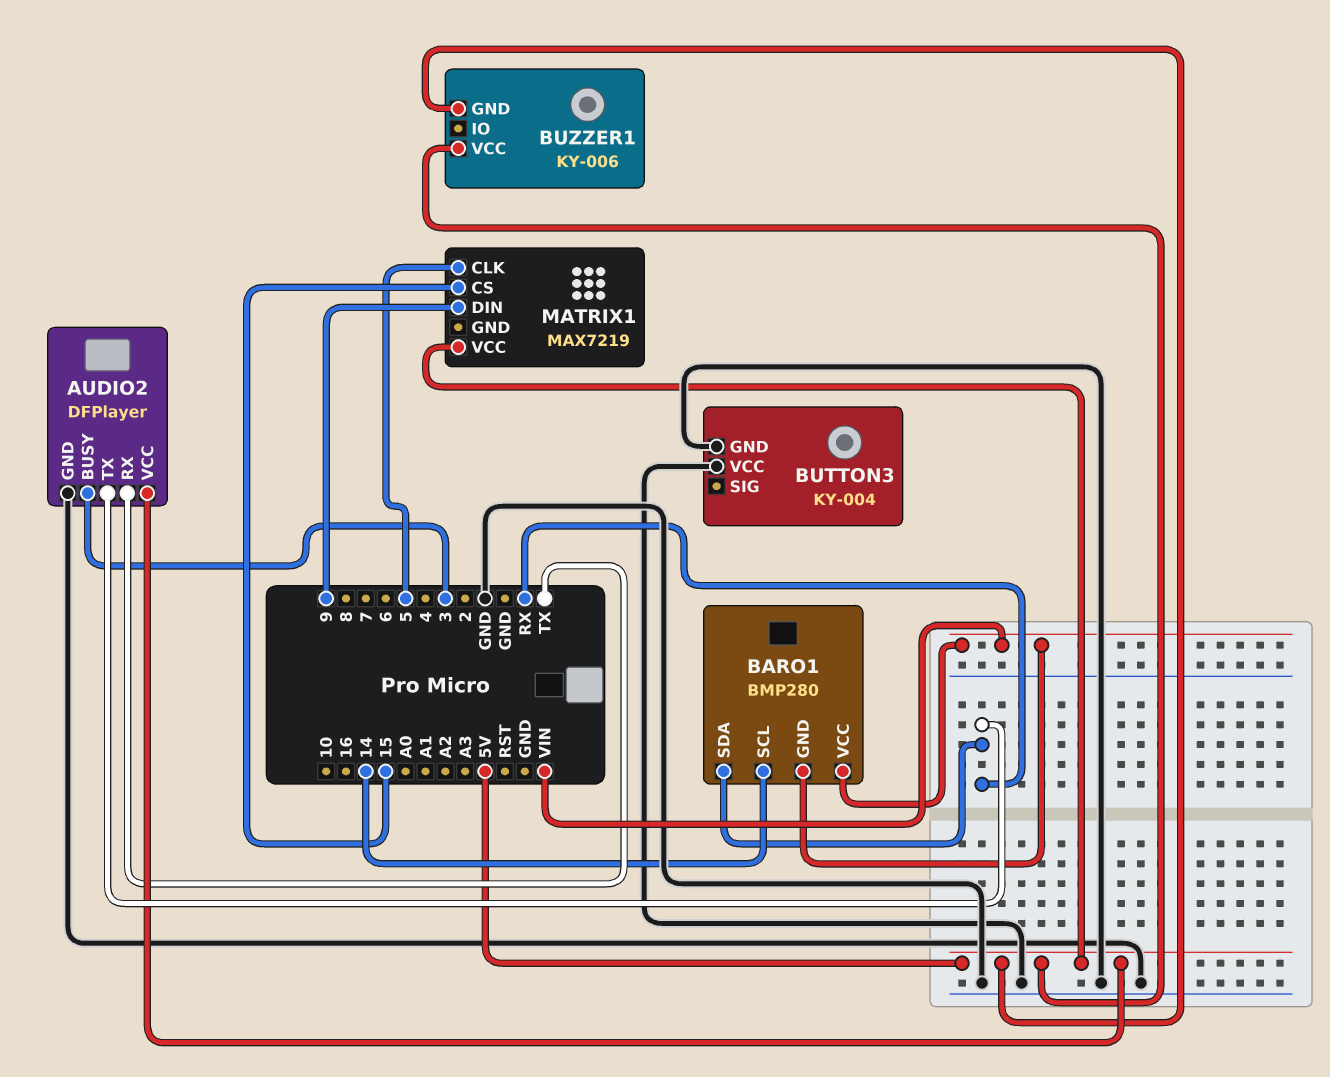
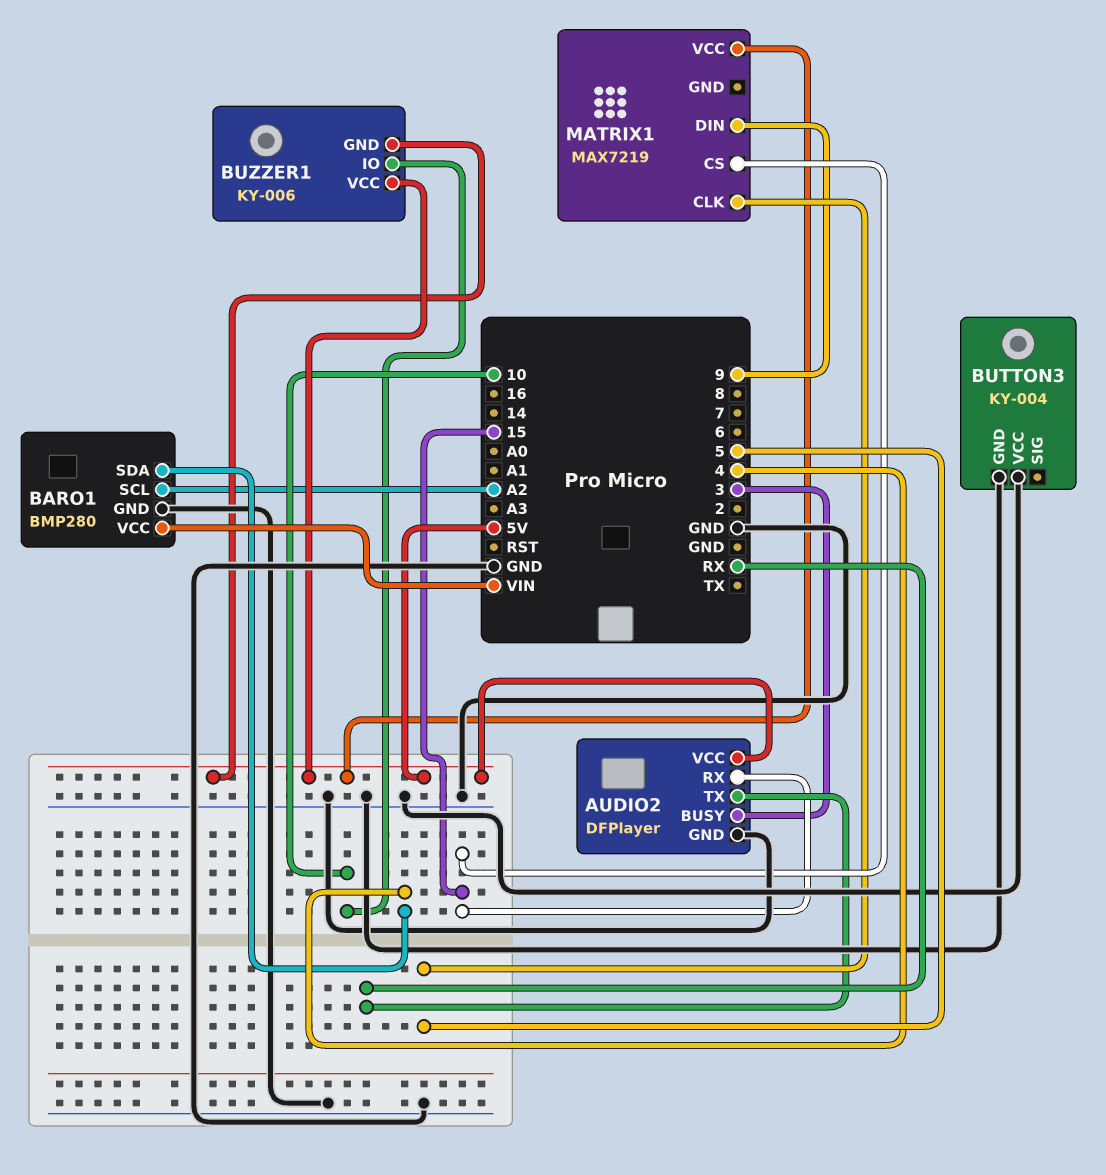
AUDIO2 pin RX: TX -> 15
BARO1 pin GND: VIN -> GND
BARO1 pin SCL: 14 -> A2
BARO1 pin SDA: RX -> 4
BUZZER1 pin IO: none -> 10

